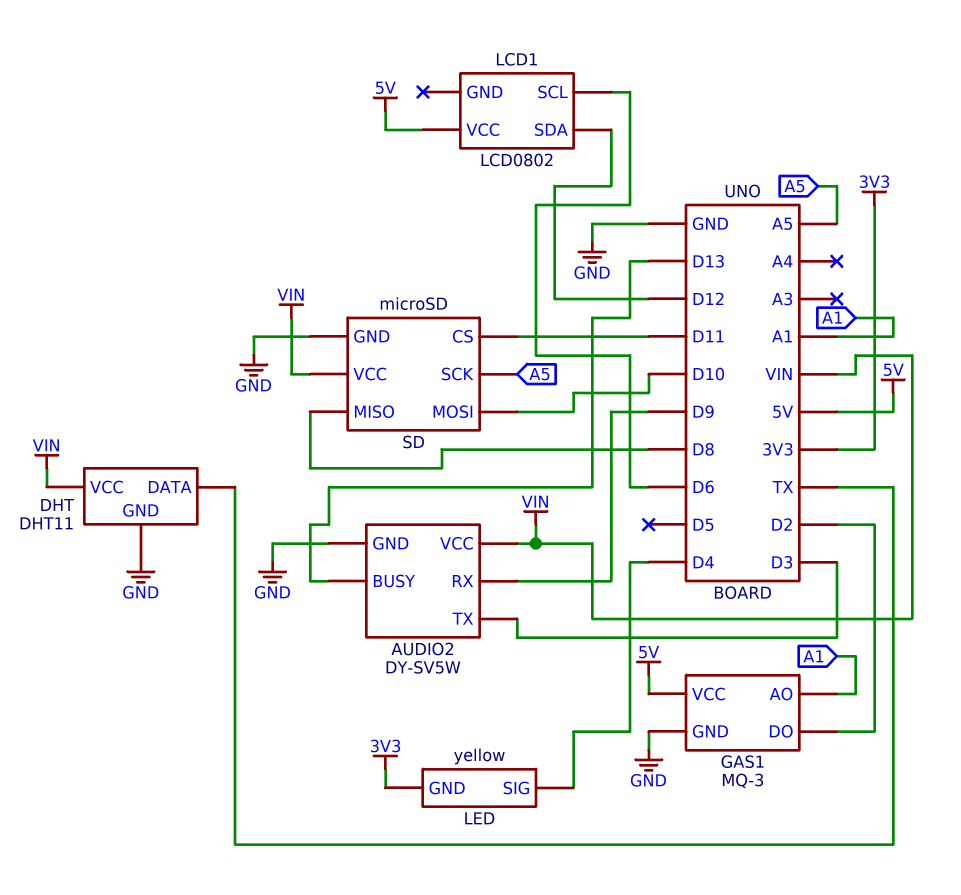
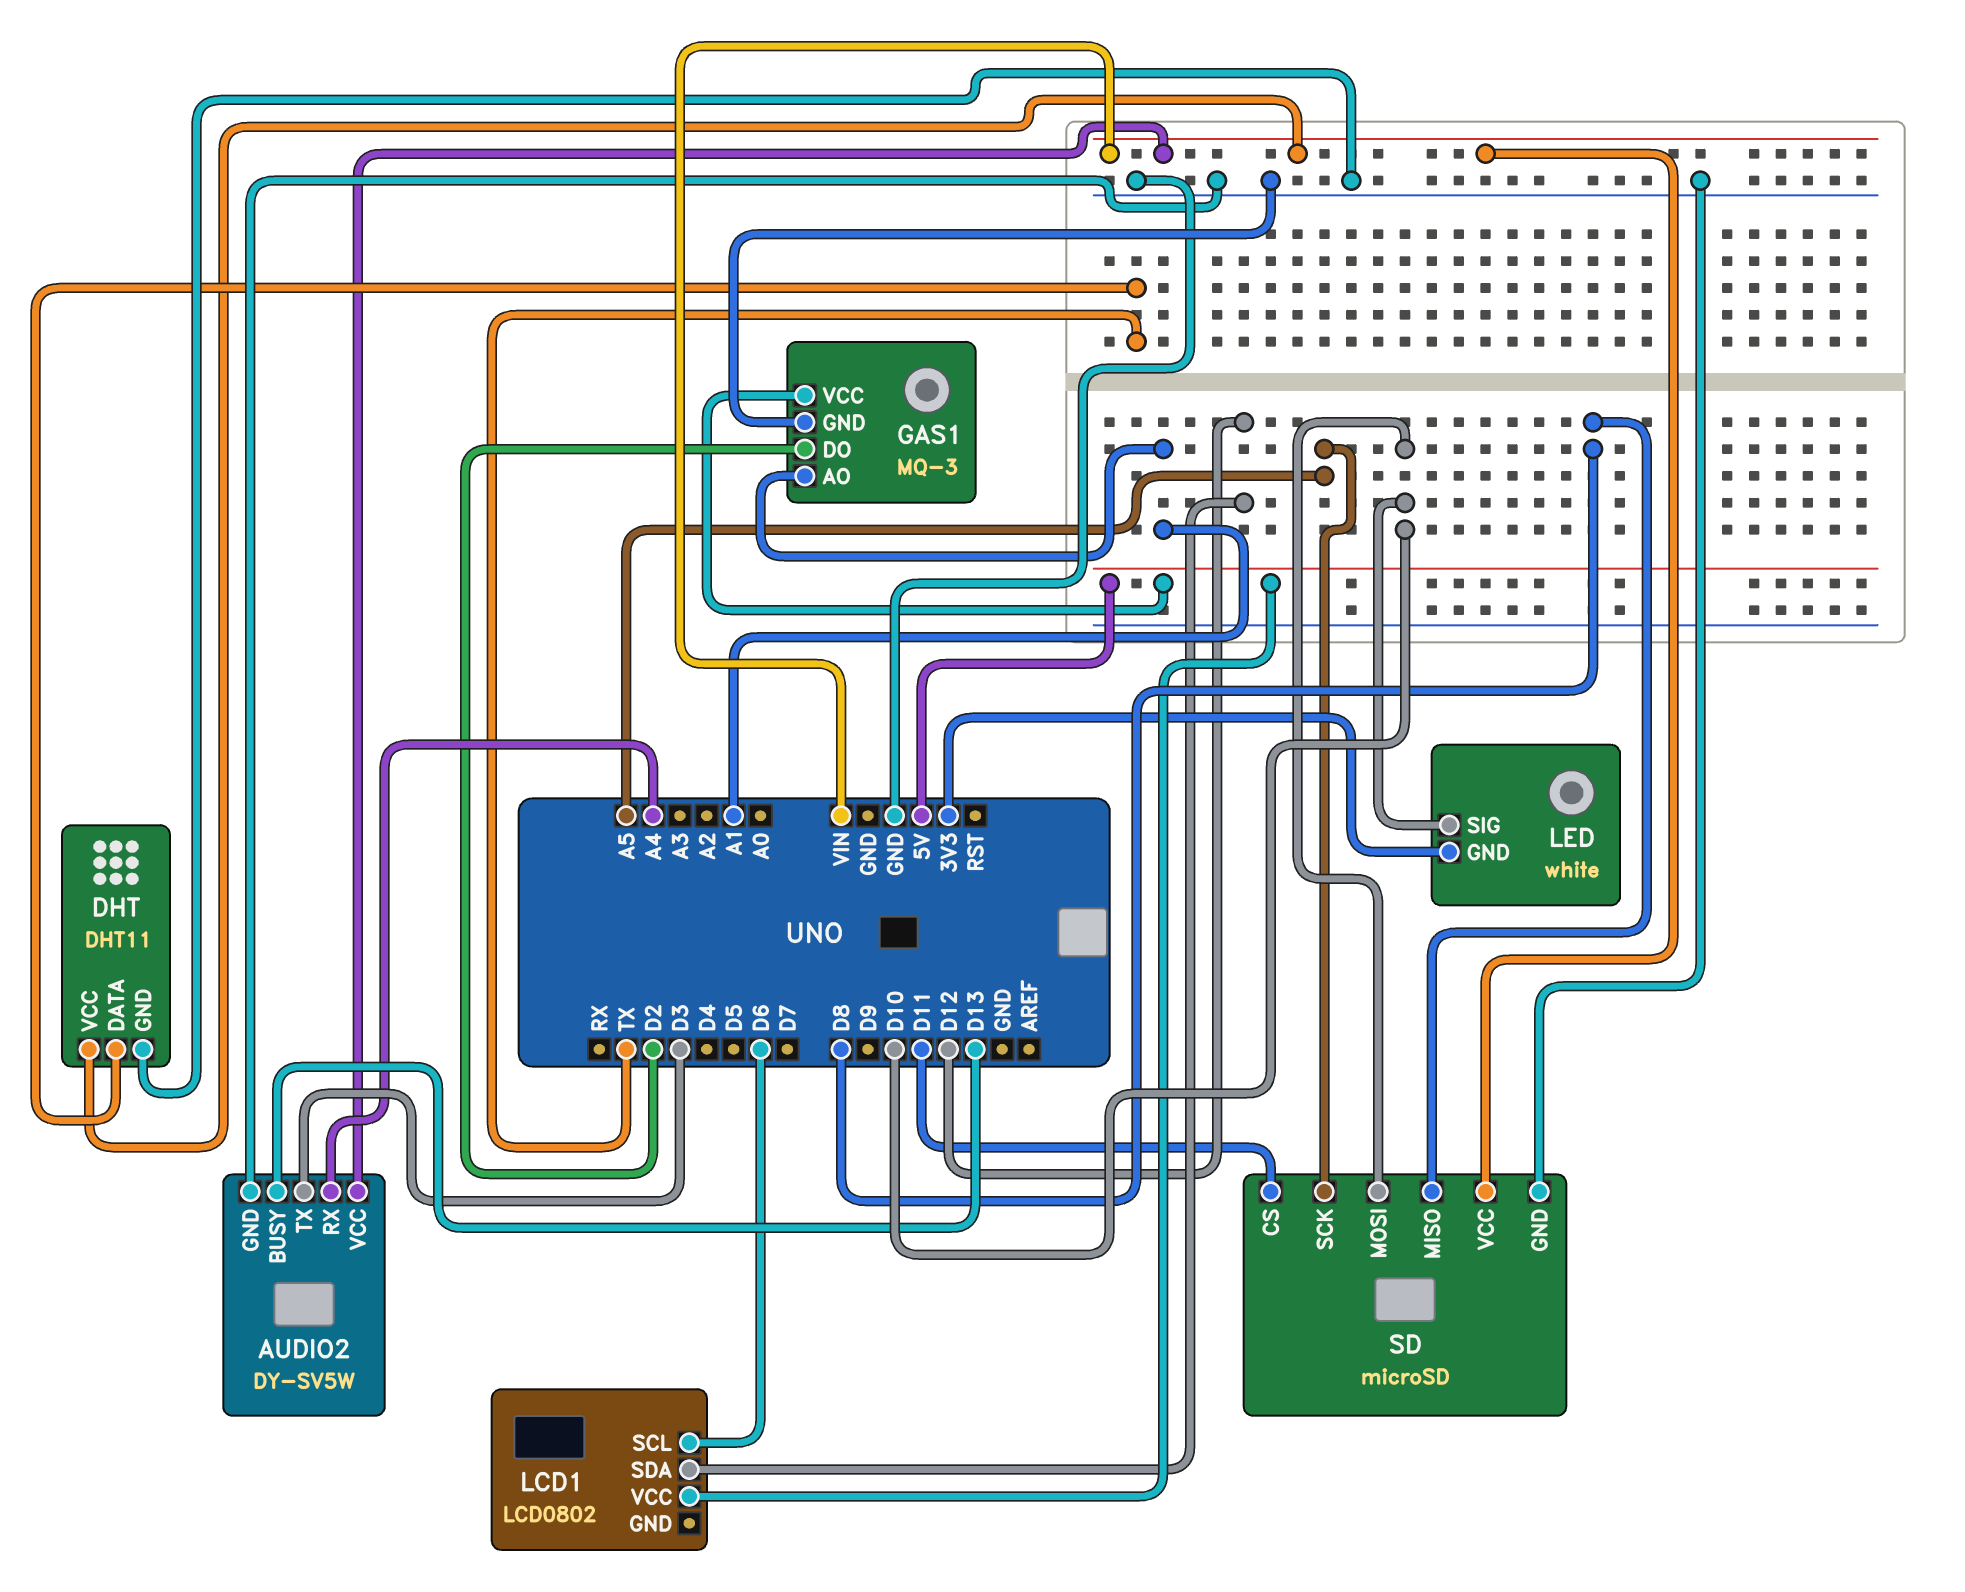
AUDIO2 pin RX: D9 -> A4
LED: yellow -> white
LED pin SIG: D4 -> D10

